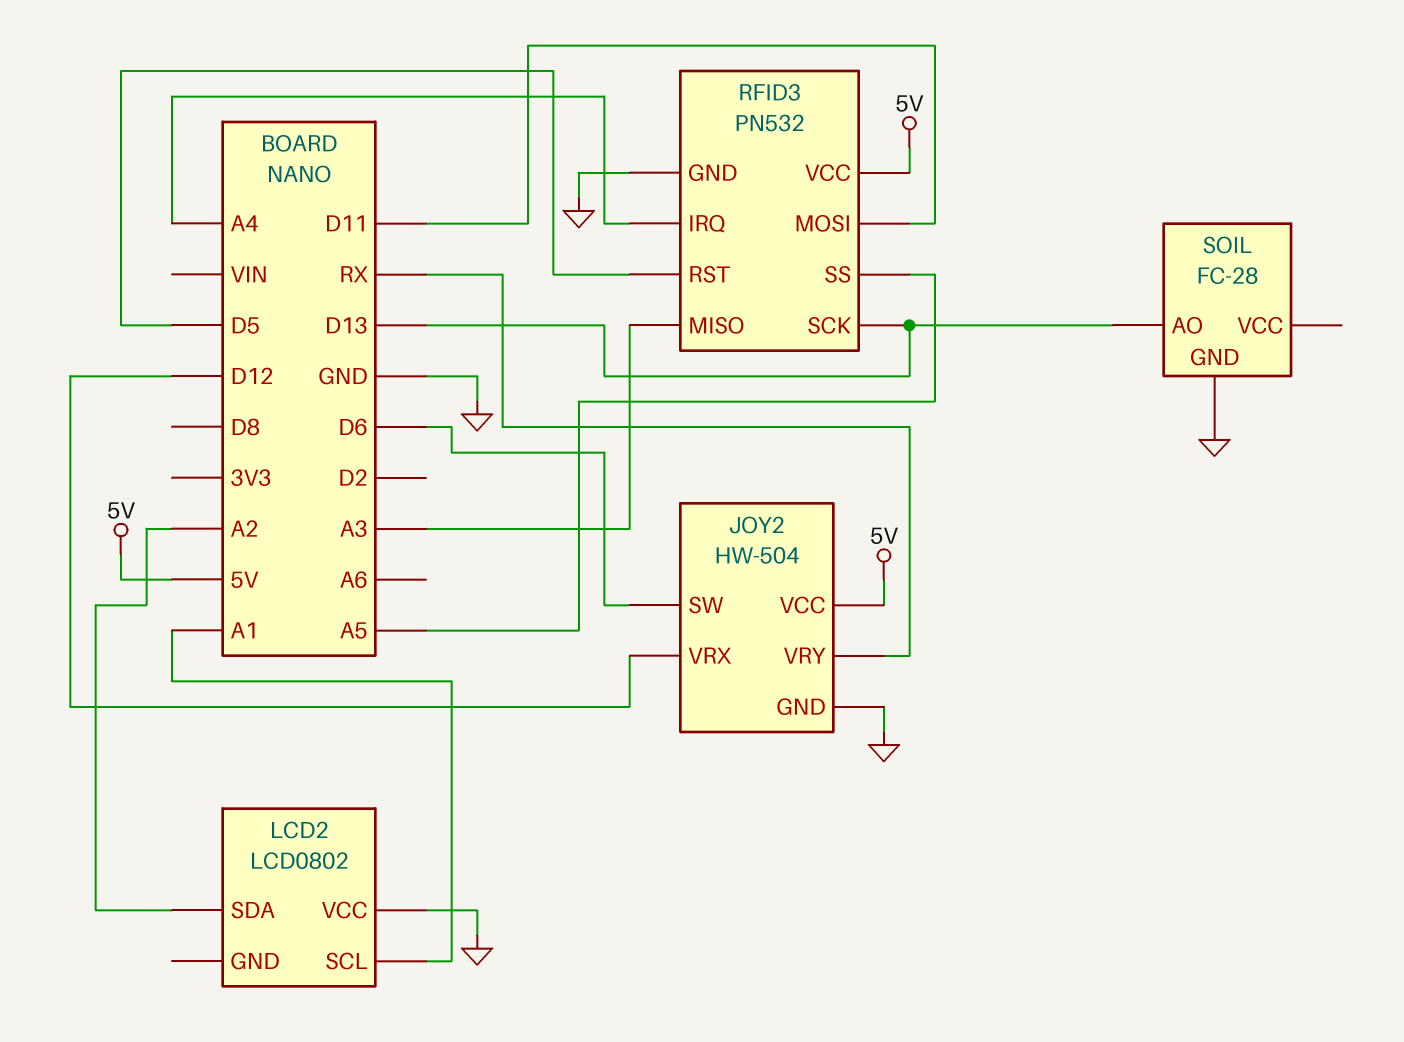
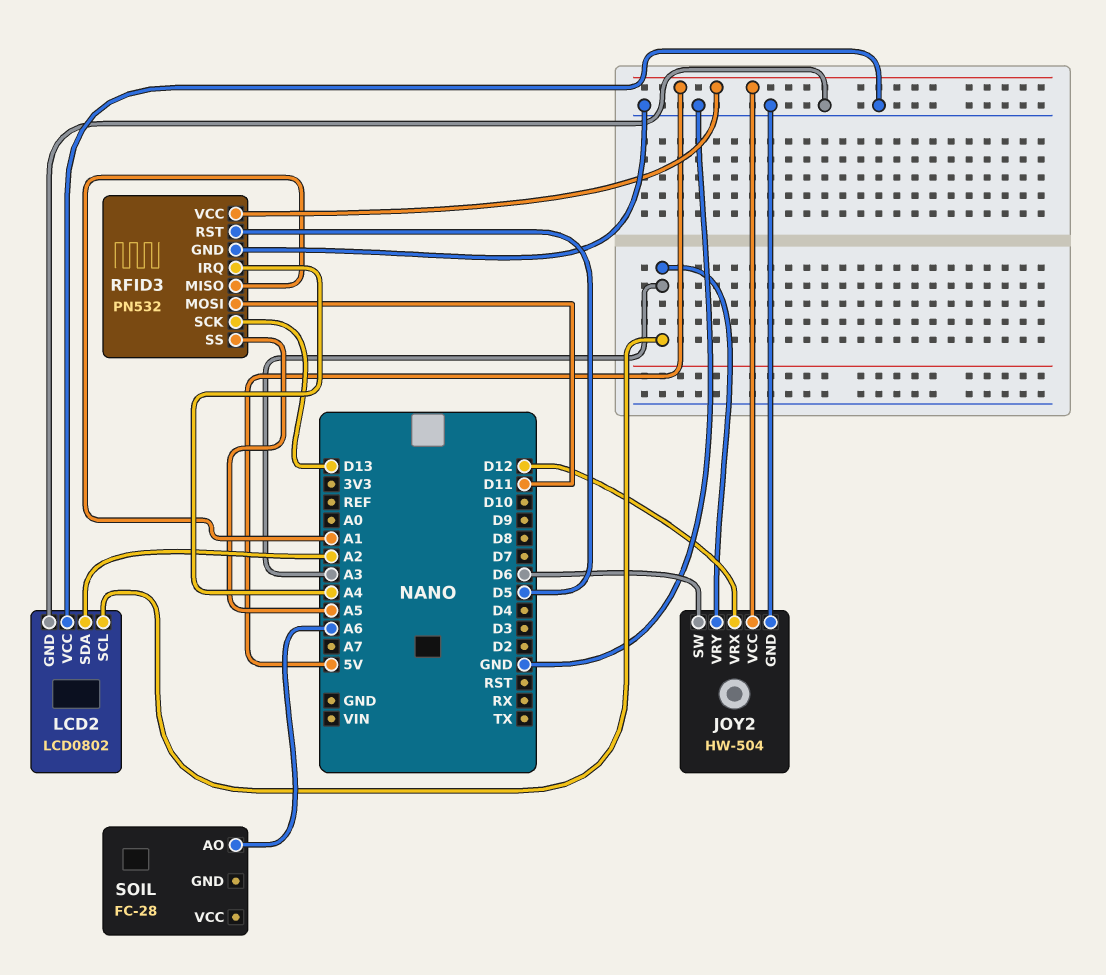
JOY2 pin VRY: RX -> A3
LCD2 pin GND: none -> GND
LCD2 pin SCL: A1 -> A3
RFID3 pin MISO: A3 -> A1
SOIL pin AO: D13 -> A6
SOIL pin GND: GND -> none

